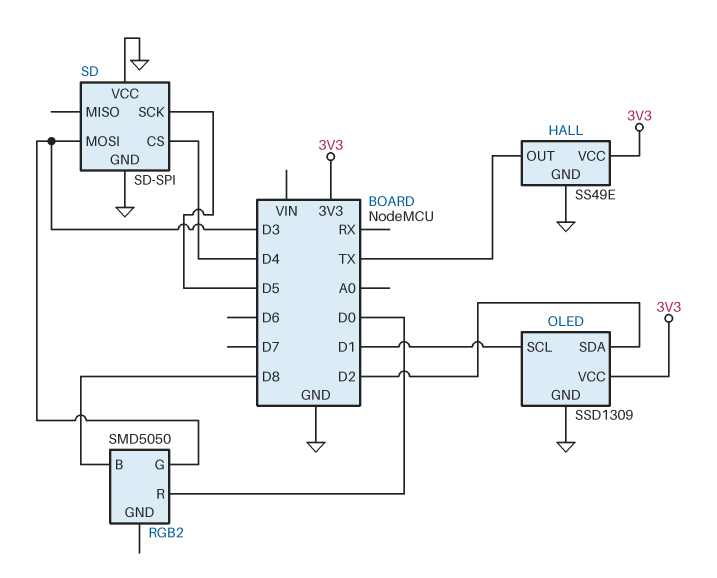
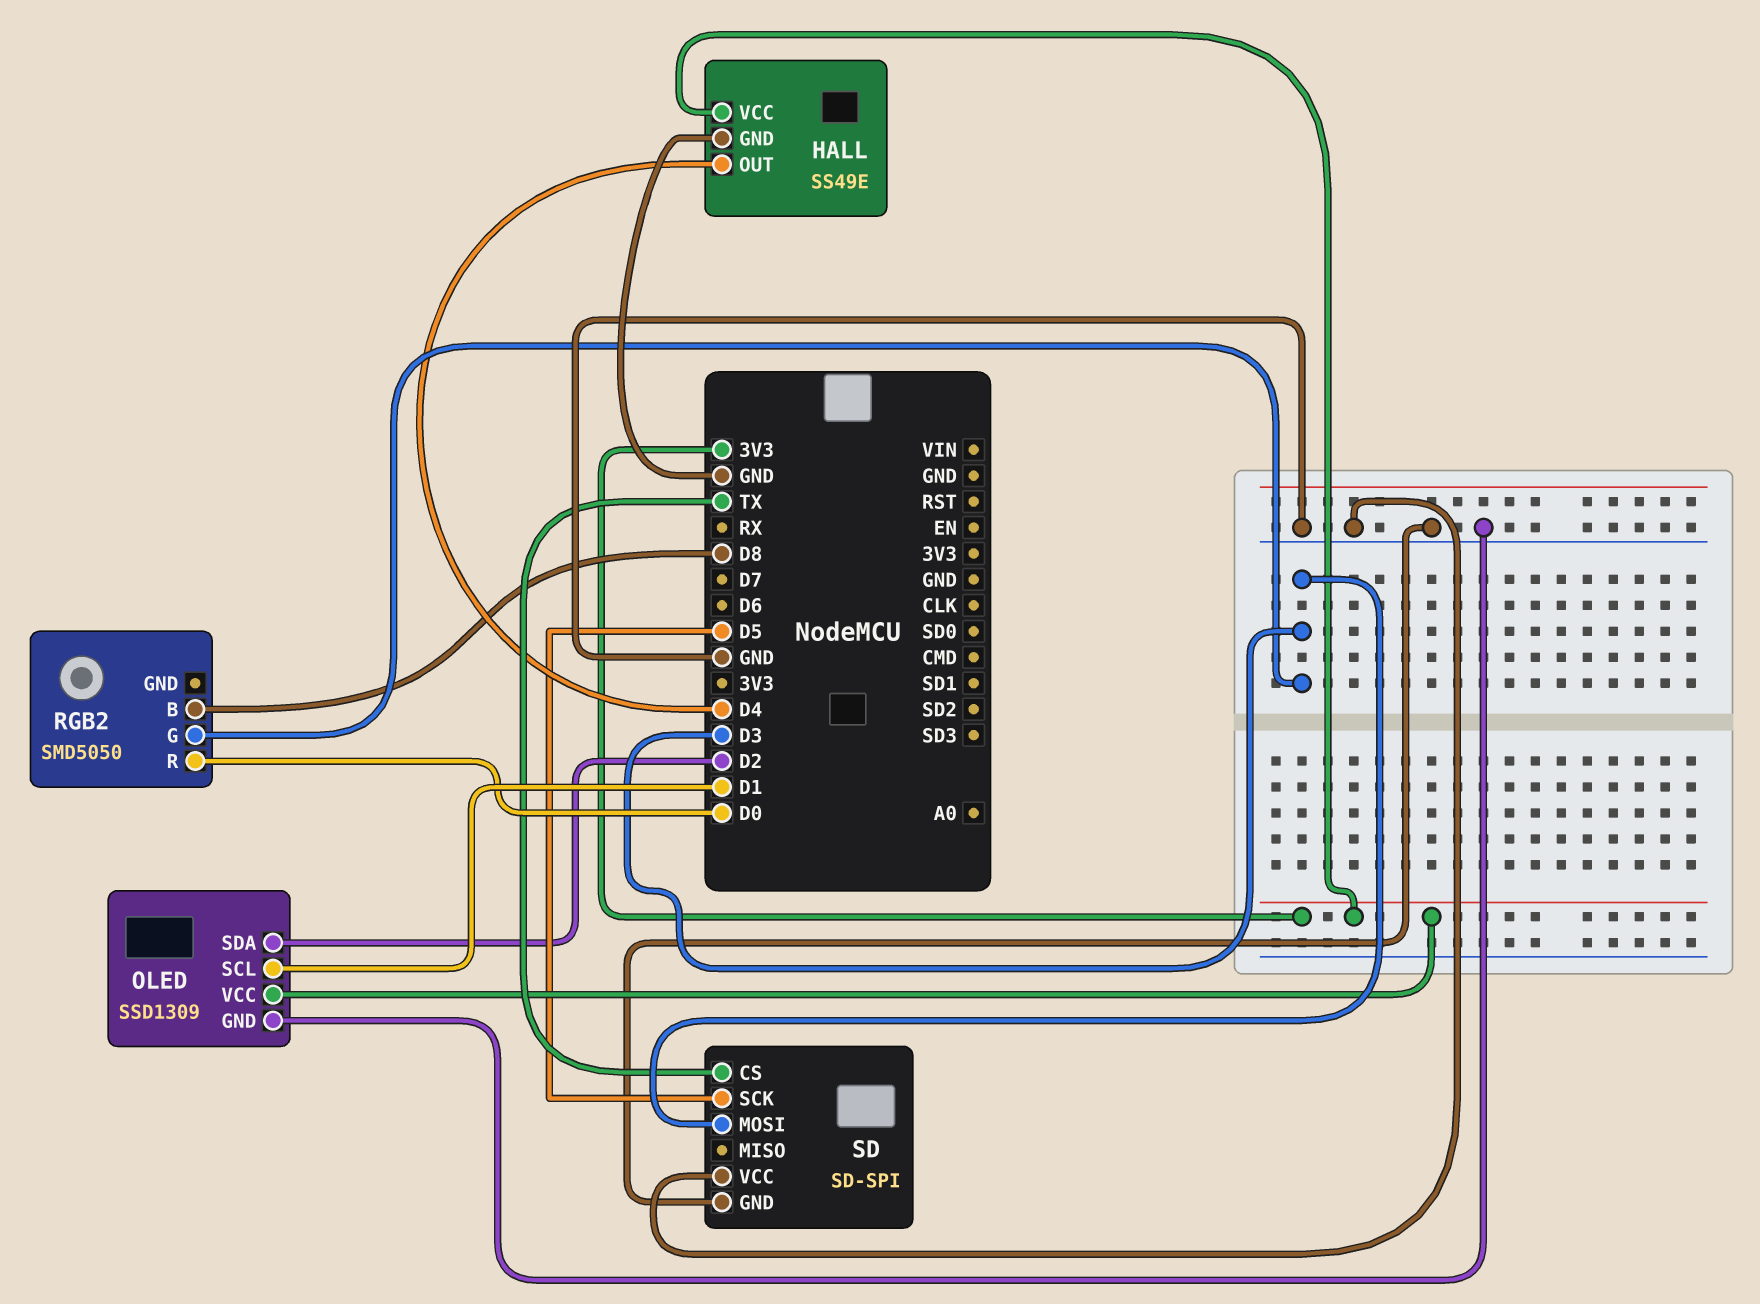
HALL pin OUT: TX -> D4
SD pin CS: D4 -> TX

